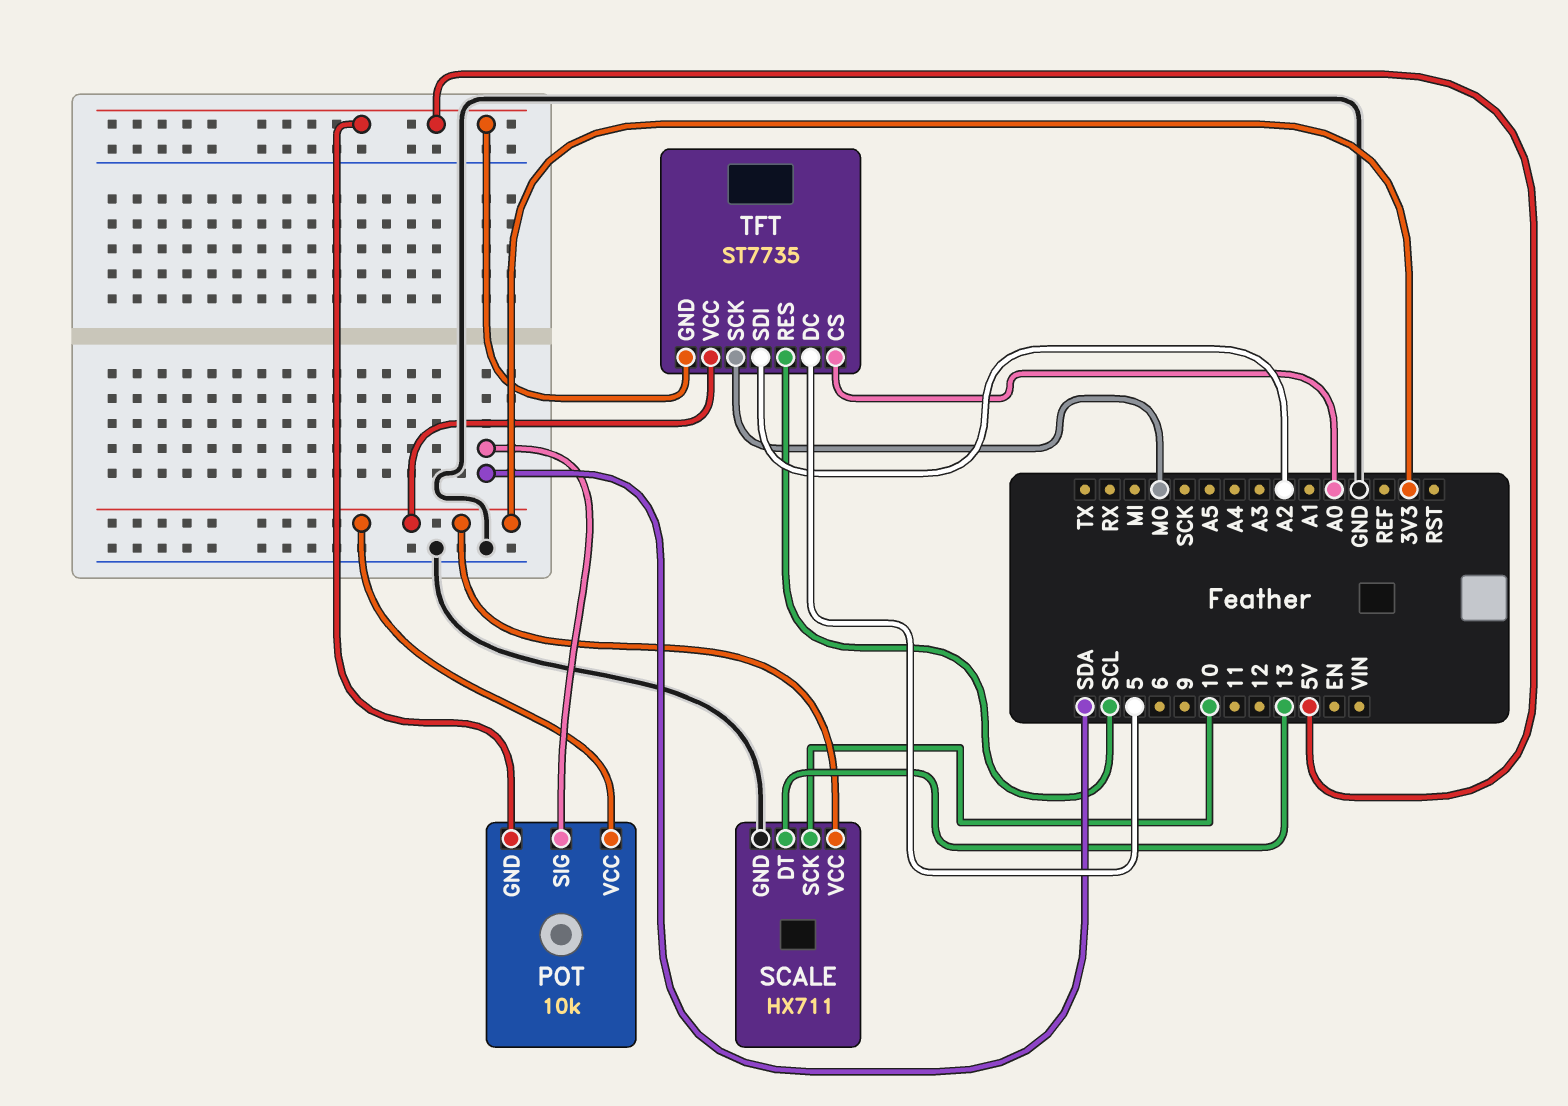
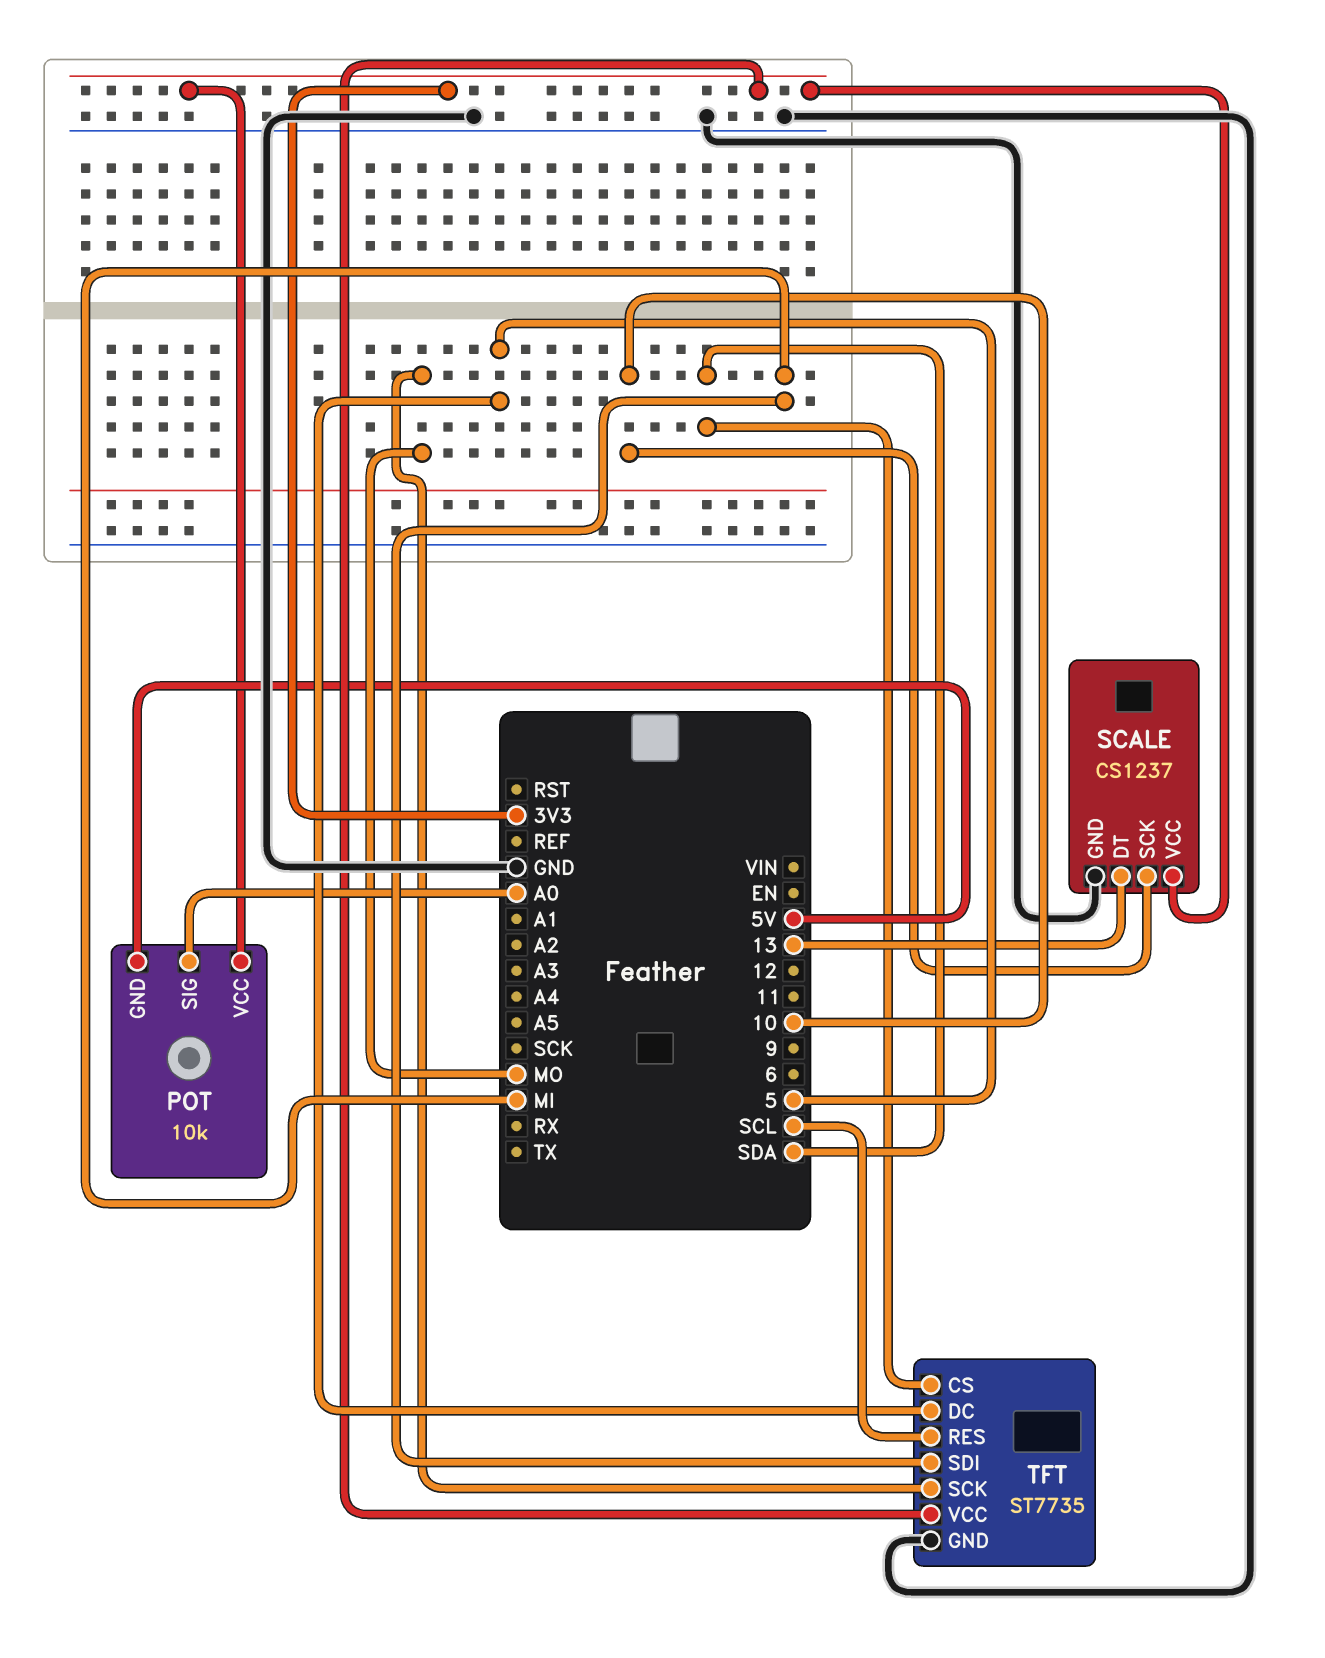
POT pin SIG: SDA -> A0
SCALE: HX711 -> CS1237
TFT pin CS: A0 -> SDA
TFT pin GND: 5V -> GND
TFT pin SDI: A2 -> MI

